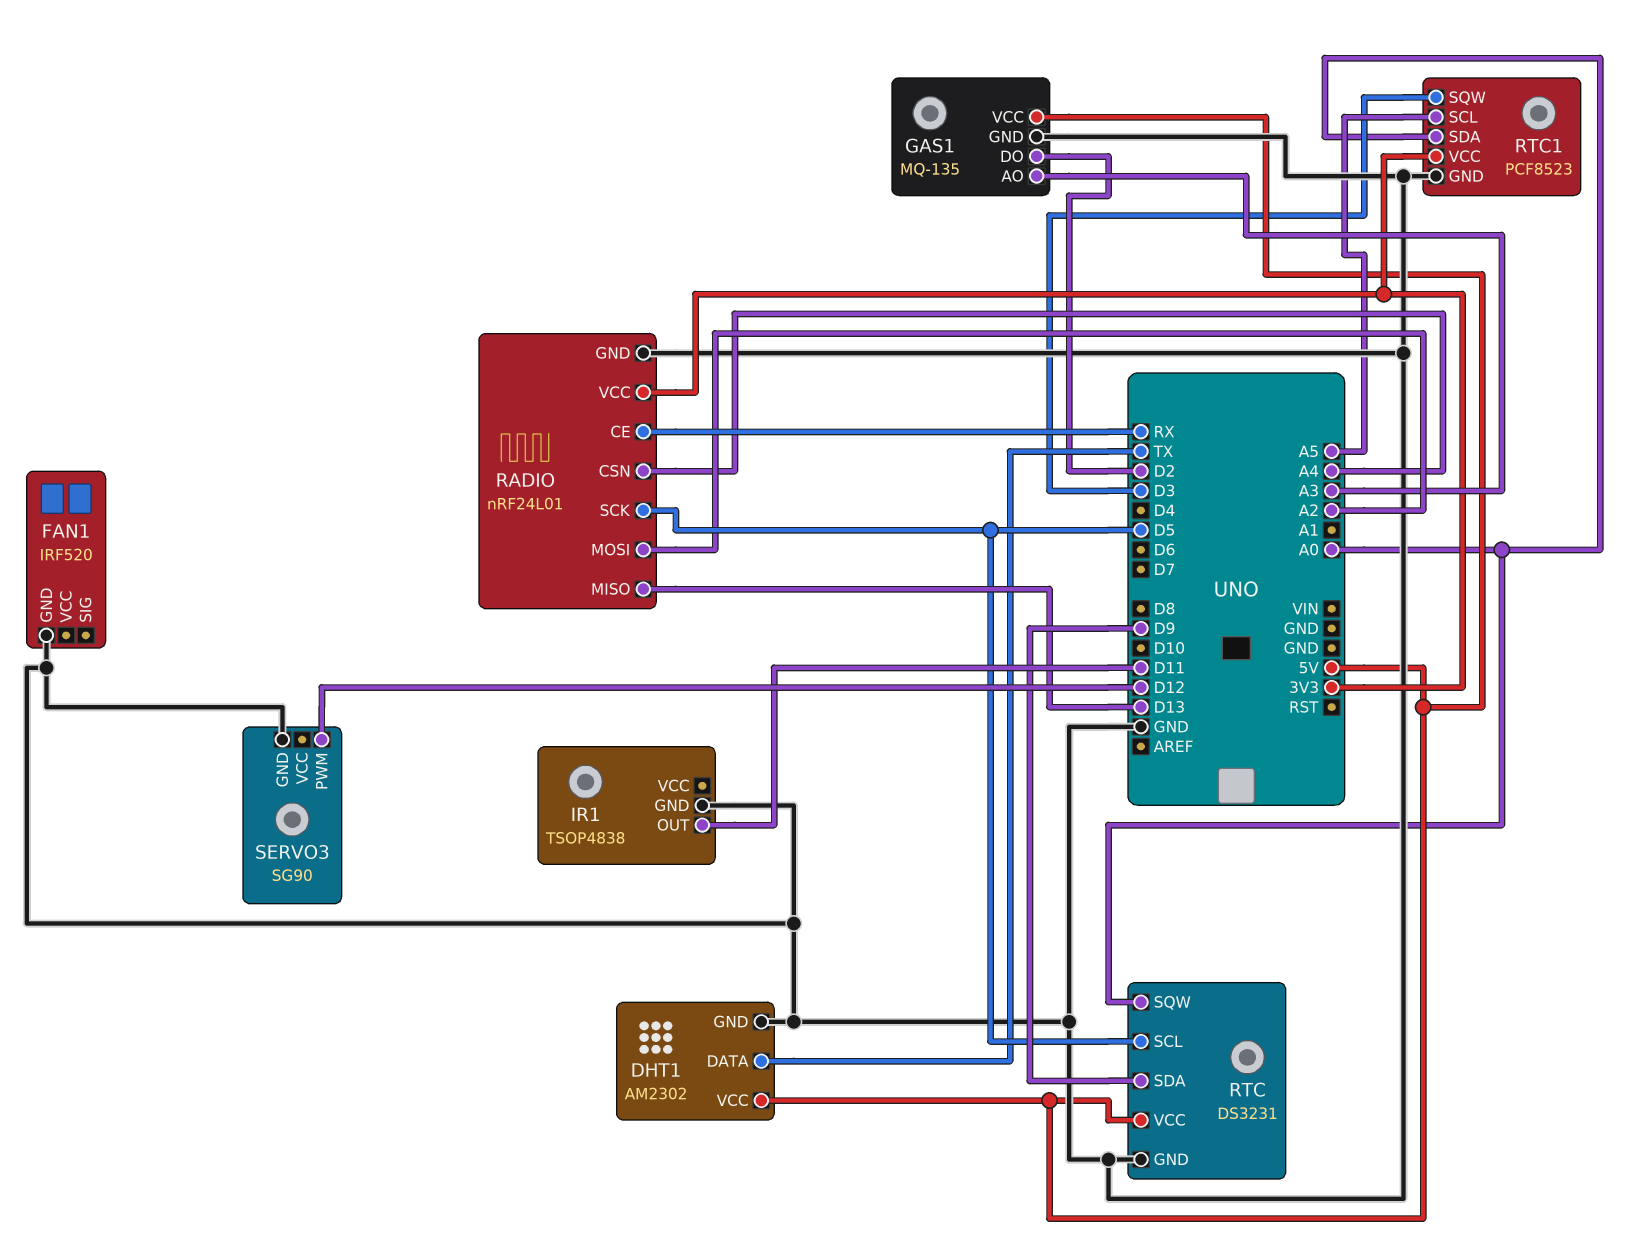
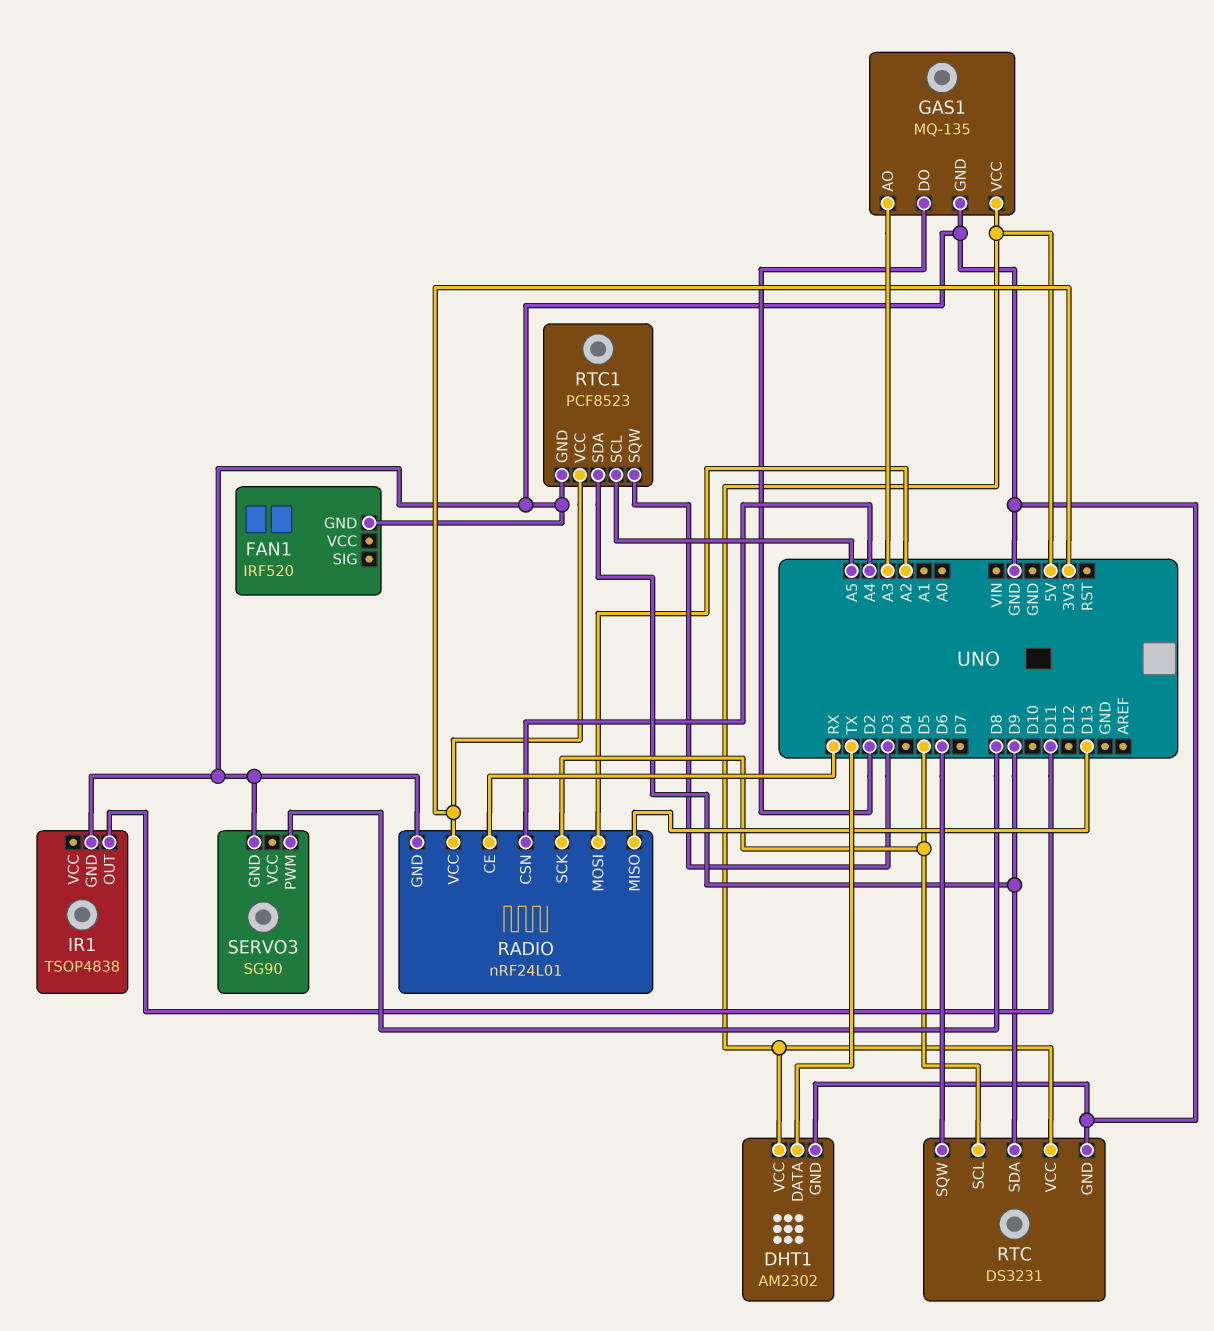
RTC pin SQW: A0 -> D6
RTC1 pin SDA: A0 -> D9
SERVO3 pin PWM: D12 -> D8

